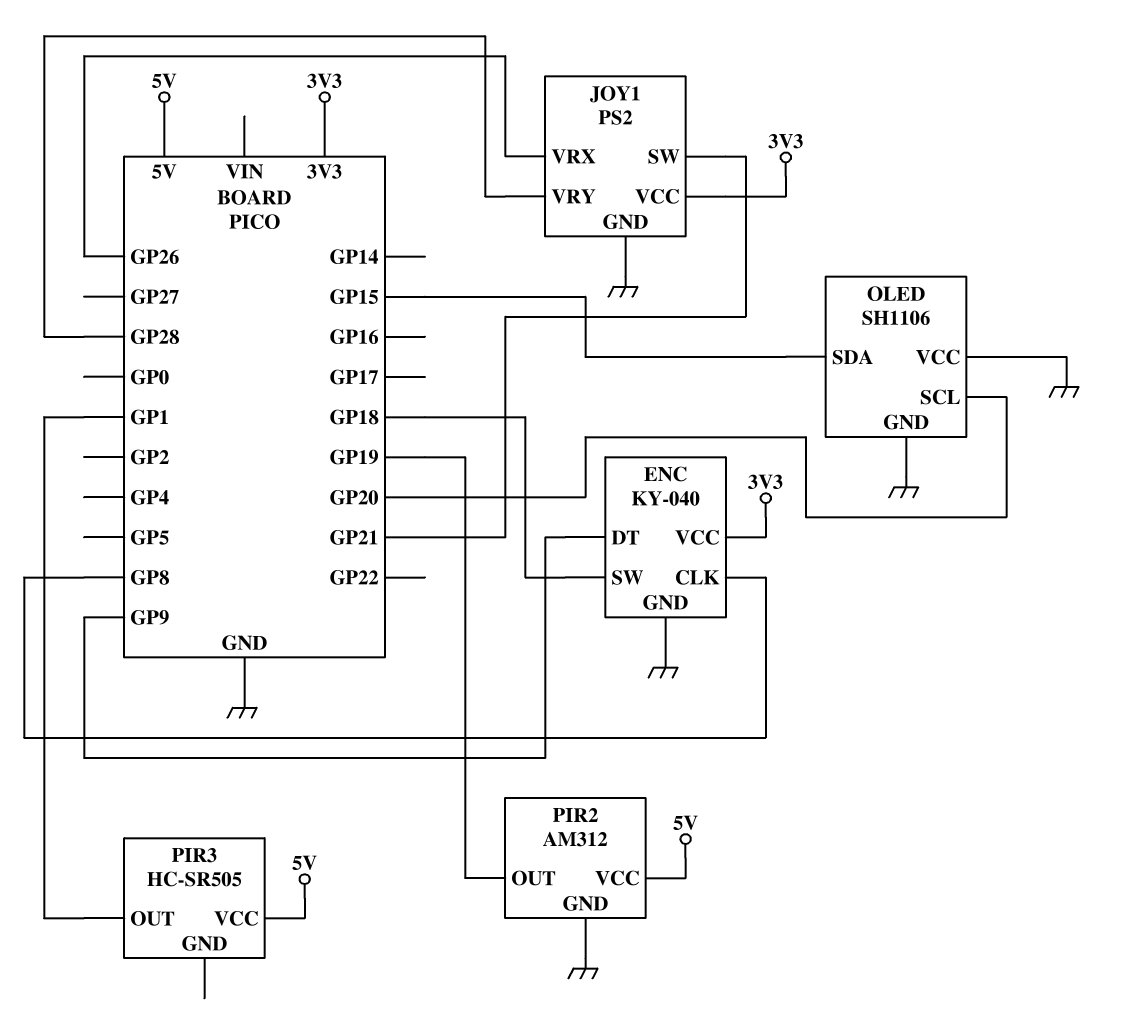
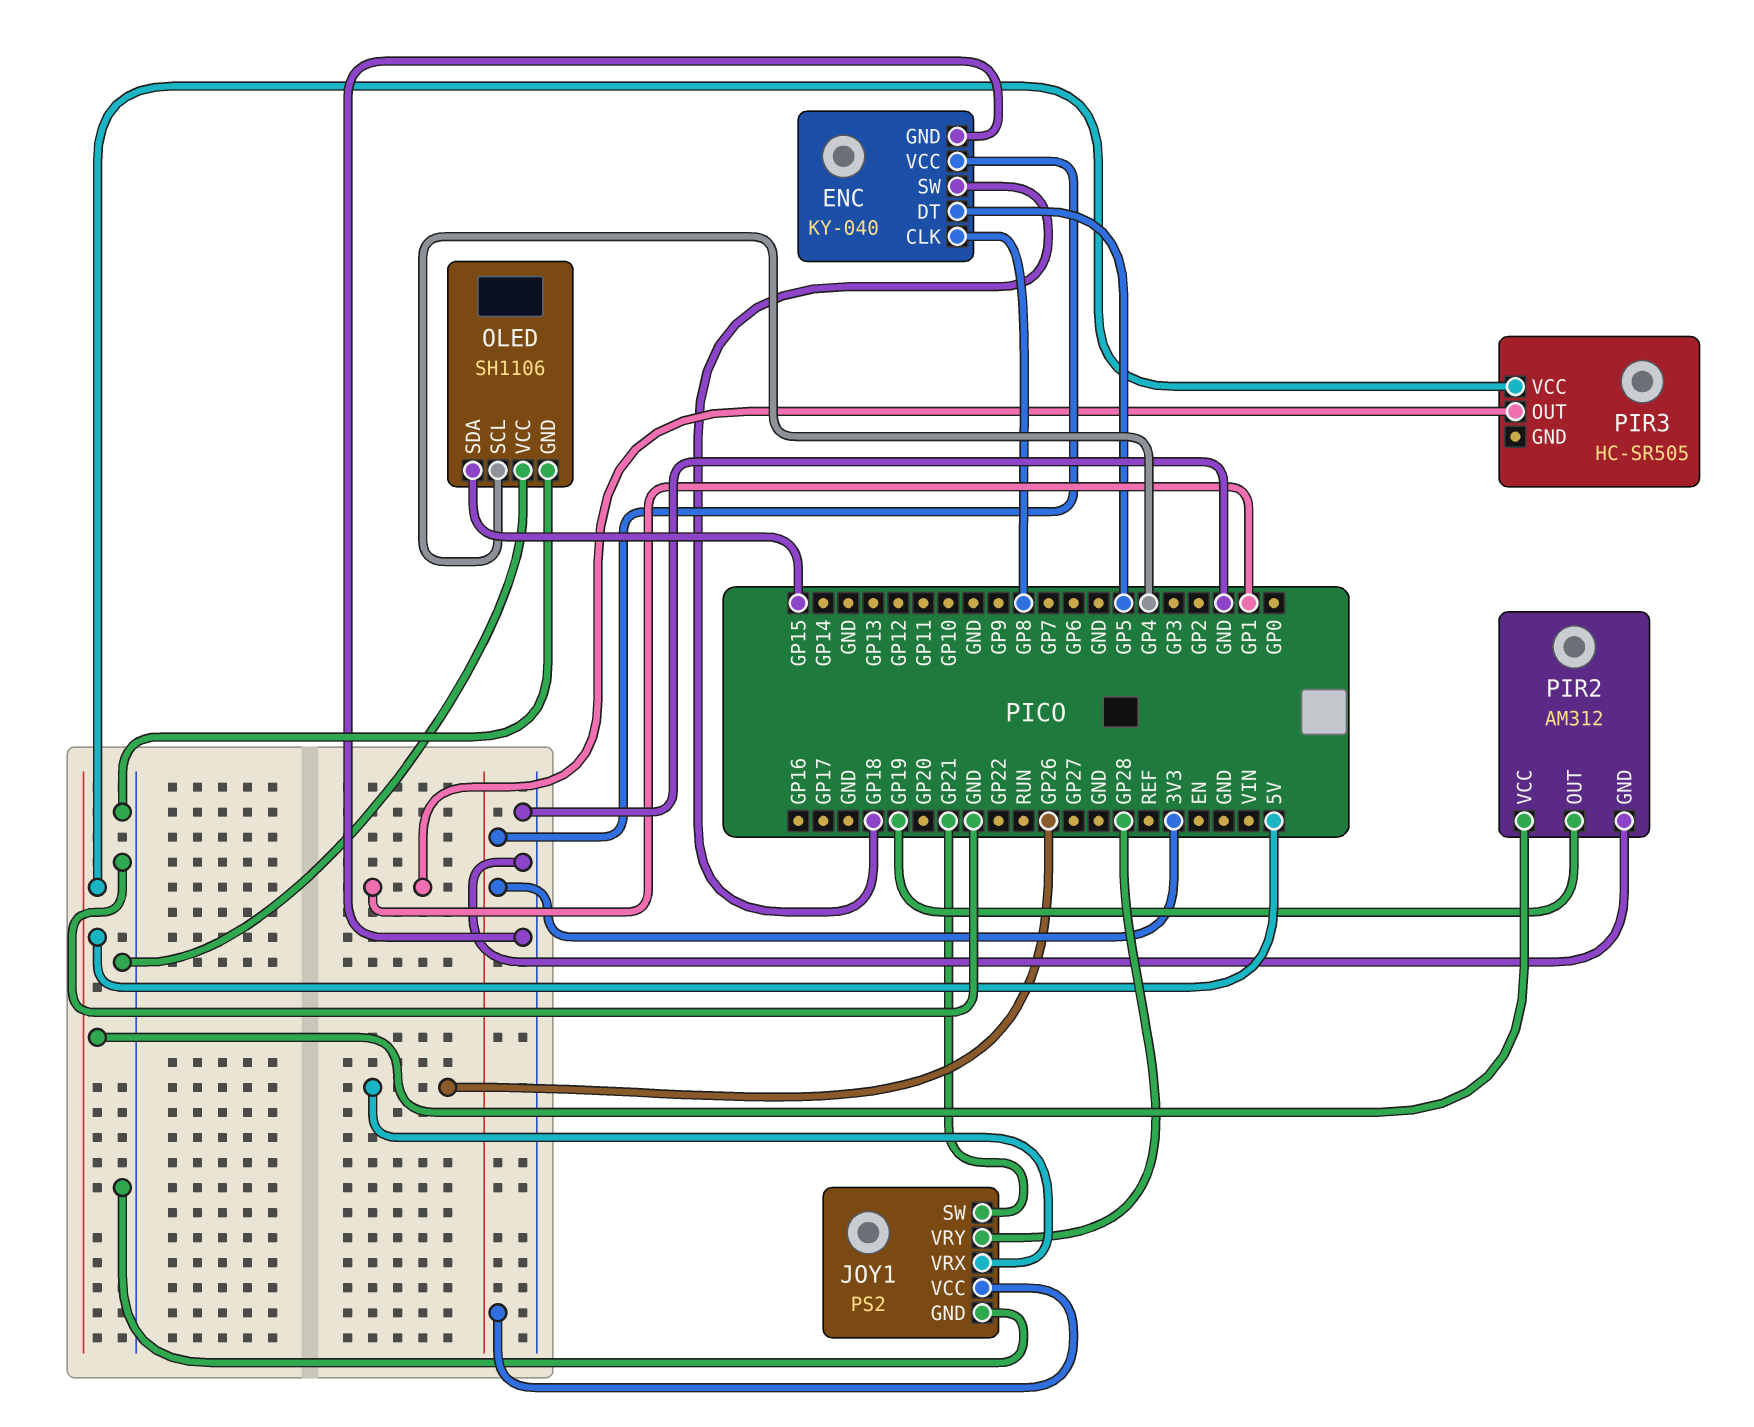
ENC pin DT: GP9 -> GP5
OLED pin SCL: GP20 -> GP4

